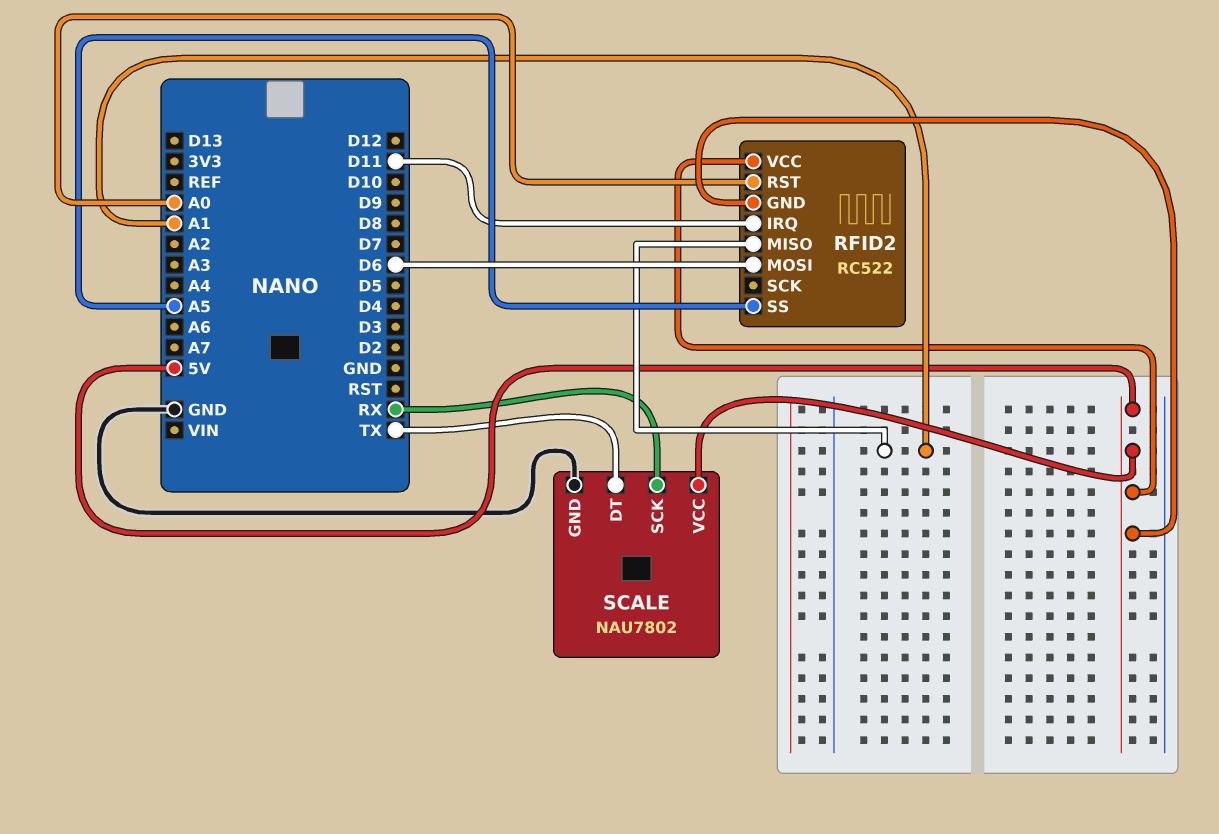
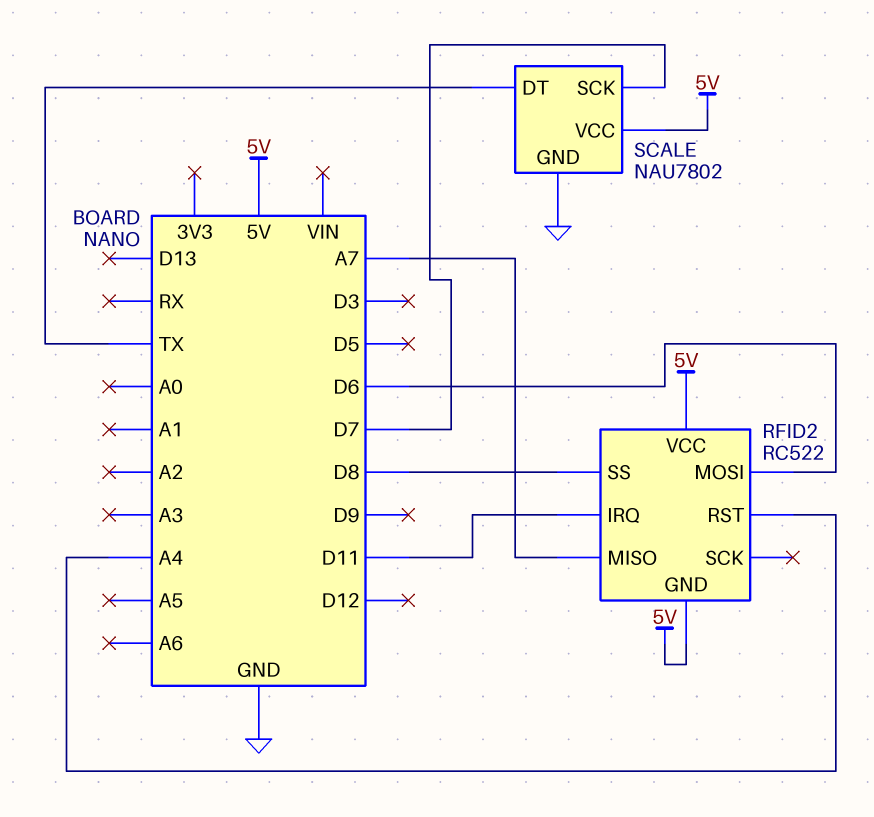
RFID2 pin MISO: A1 -> A7
RFID2 pin RST: A0 -> A4
RFID2 pin SS: A5 -> D8
SCALE pin SCK: RX -> D7

